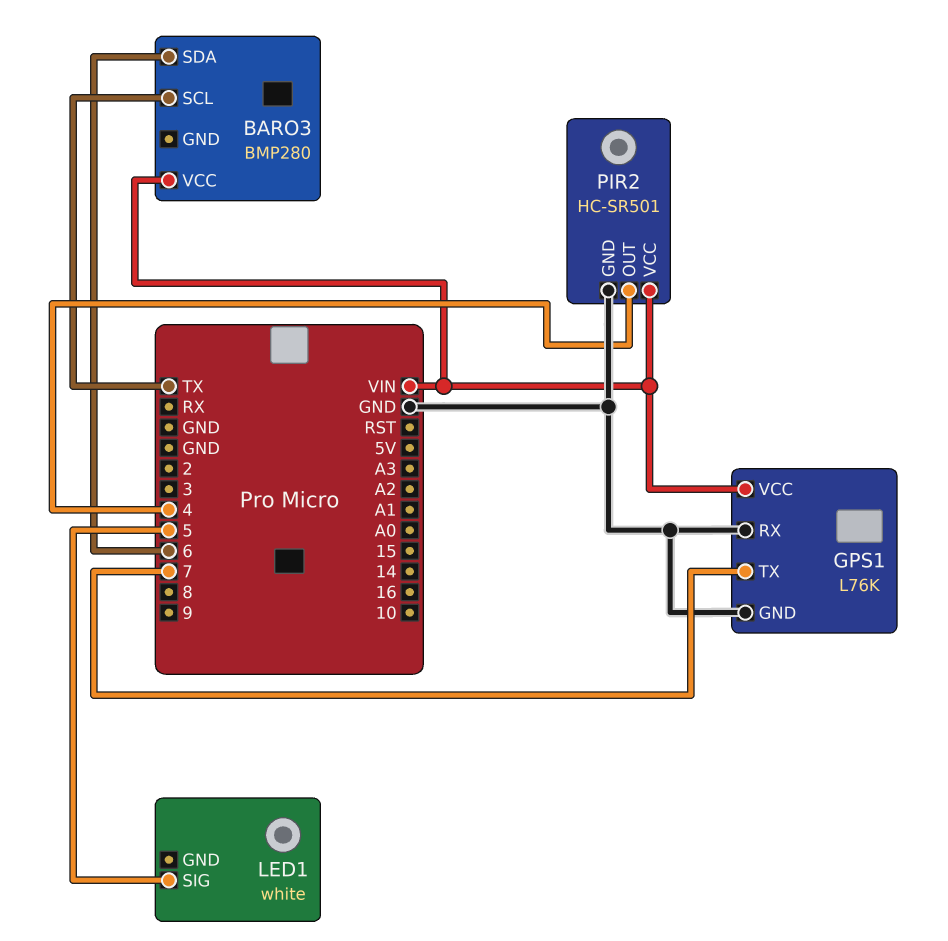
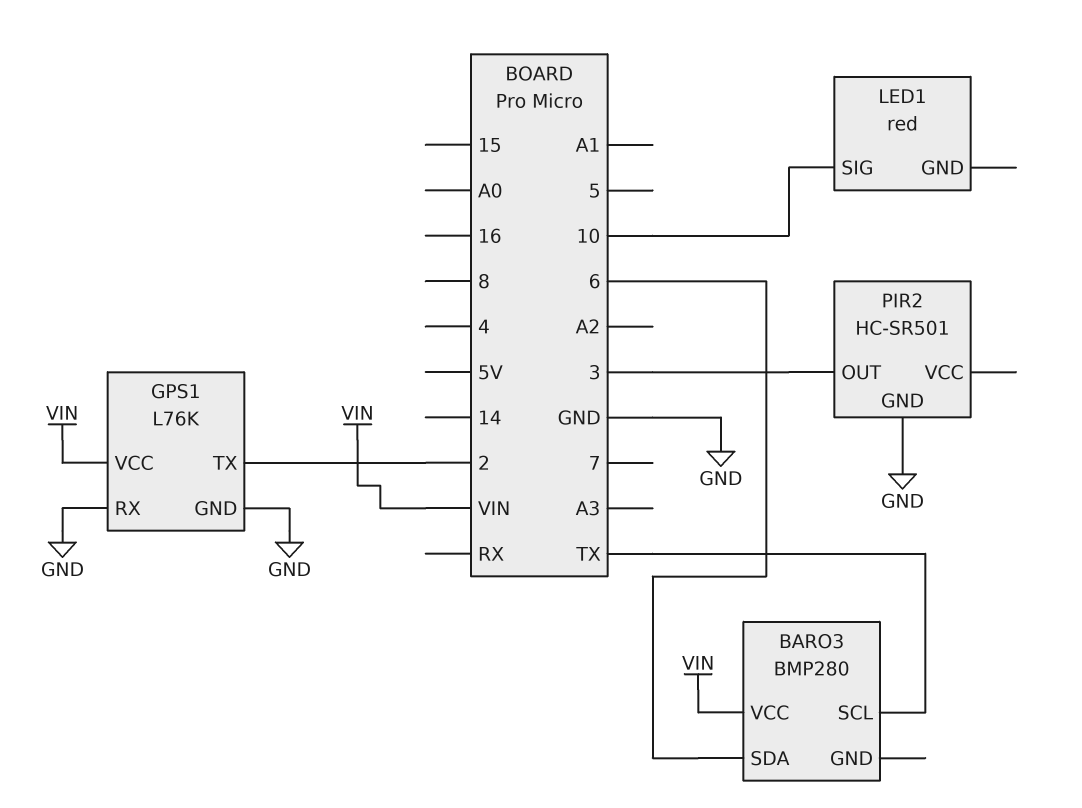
GPS1 pin TX: 7 -> 2
LED1: white -> red
LED1 pin SIG: 5 -> 10
PIR2 pin OUT: 4 -> 3
PIR2 pin VCC: VIN -> none

